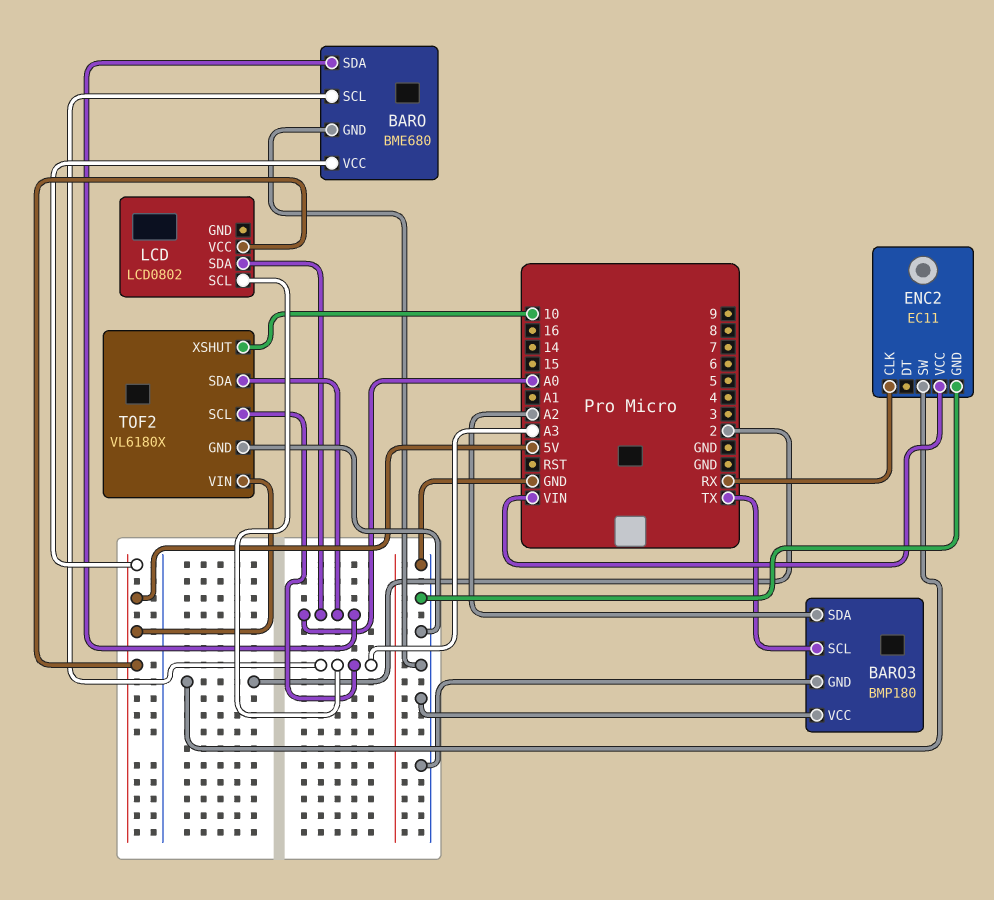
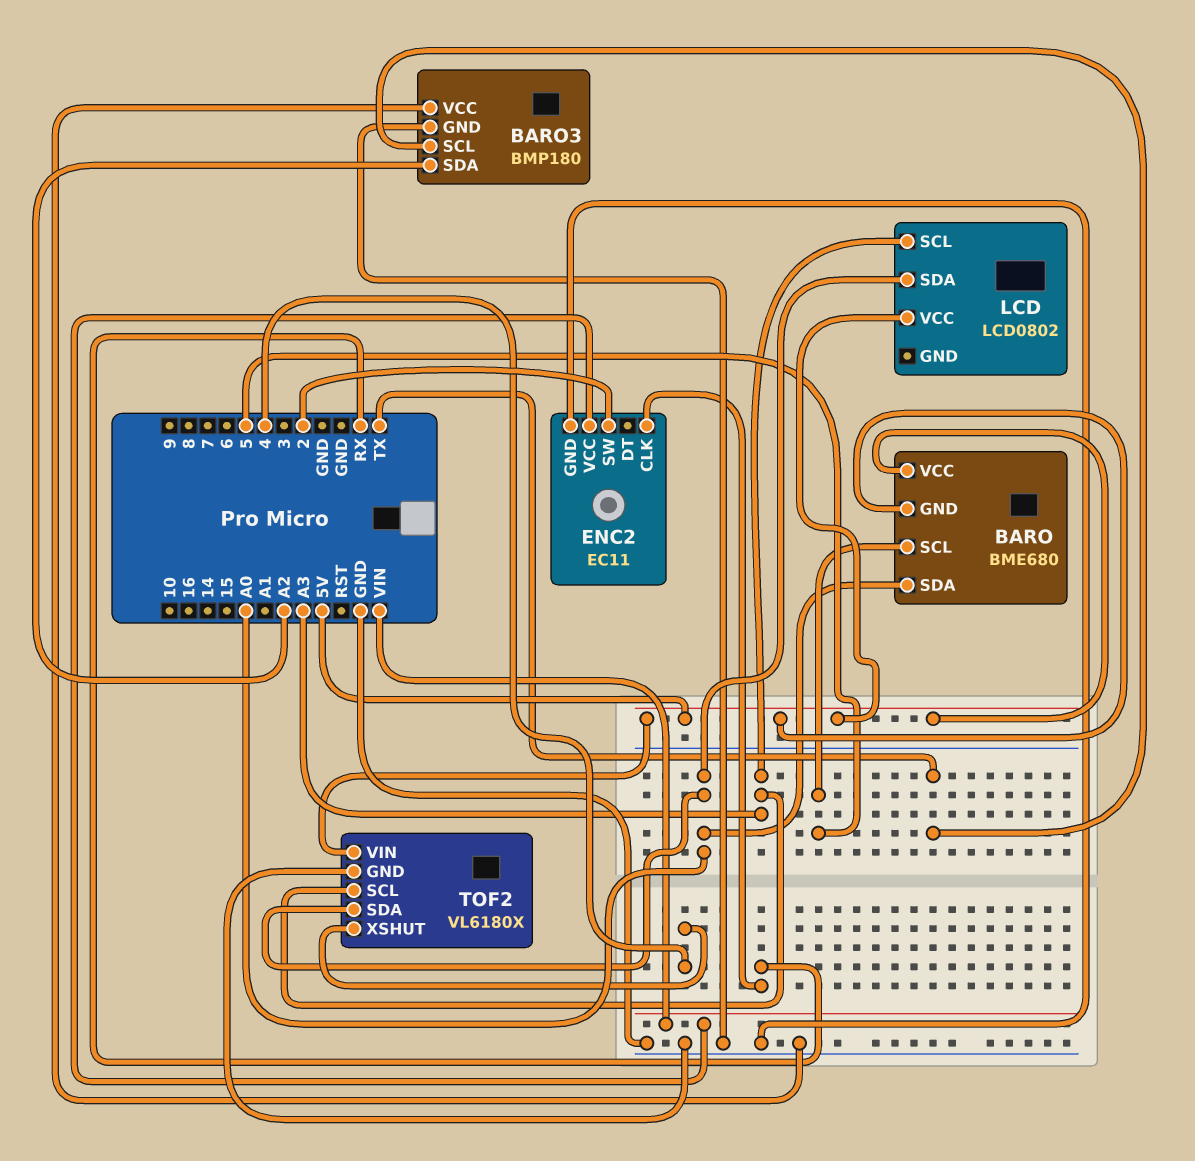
BARO pin GND: GND -> 5V
BARO pin SCL: A3 -> 5
TOF2 pin XSHUT: 10 -> 4

